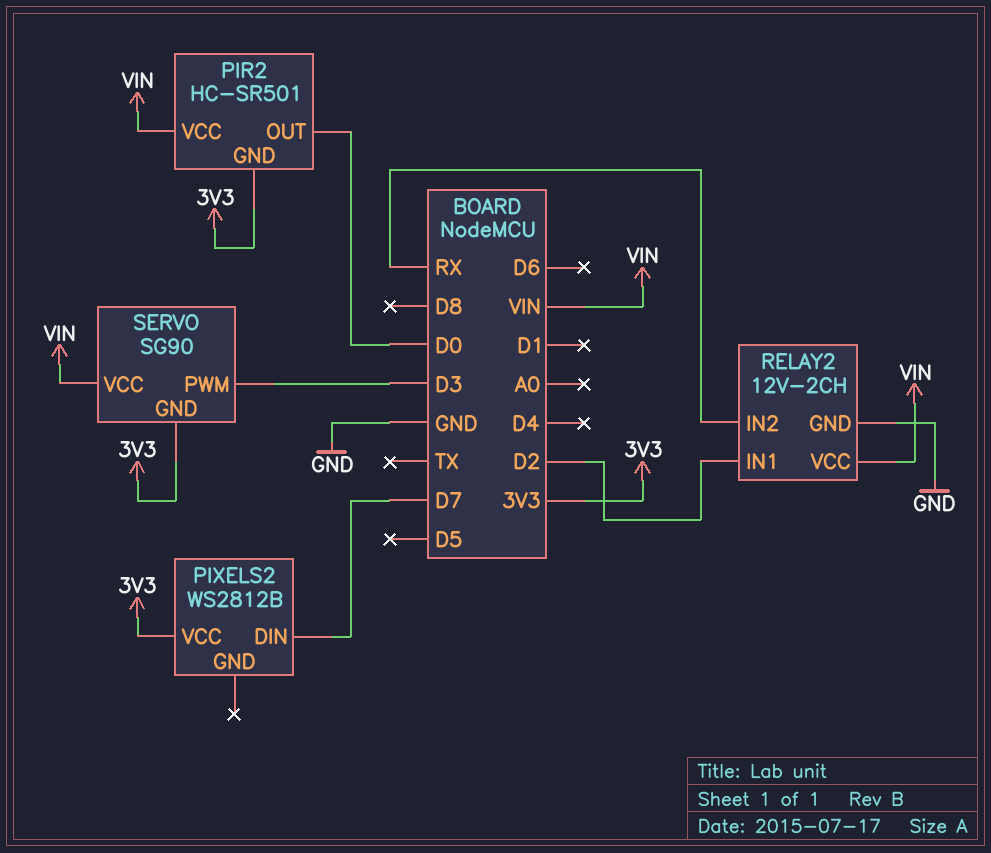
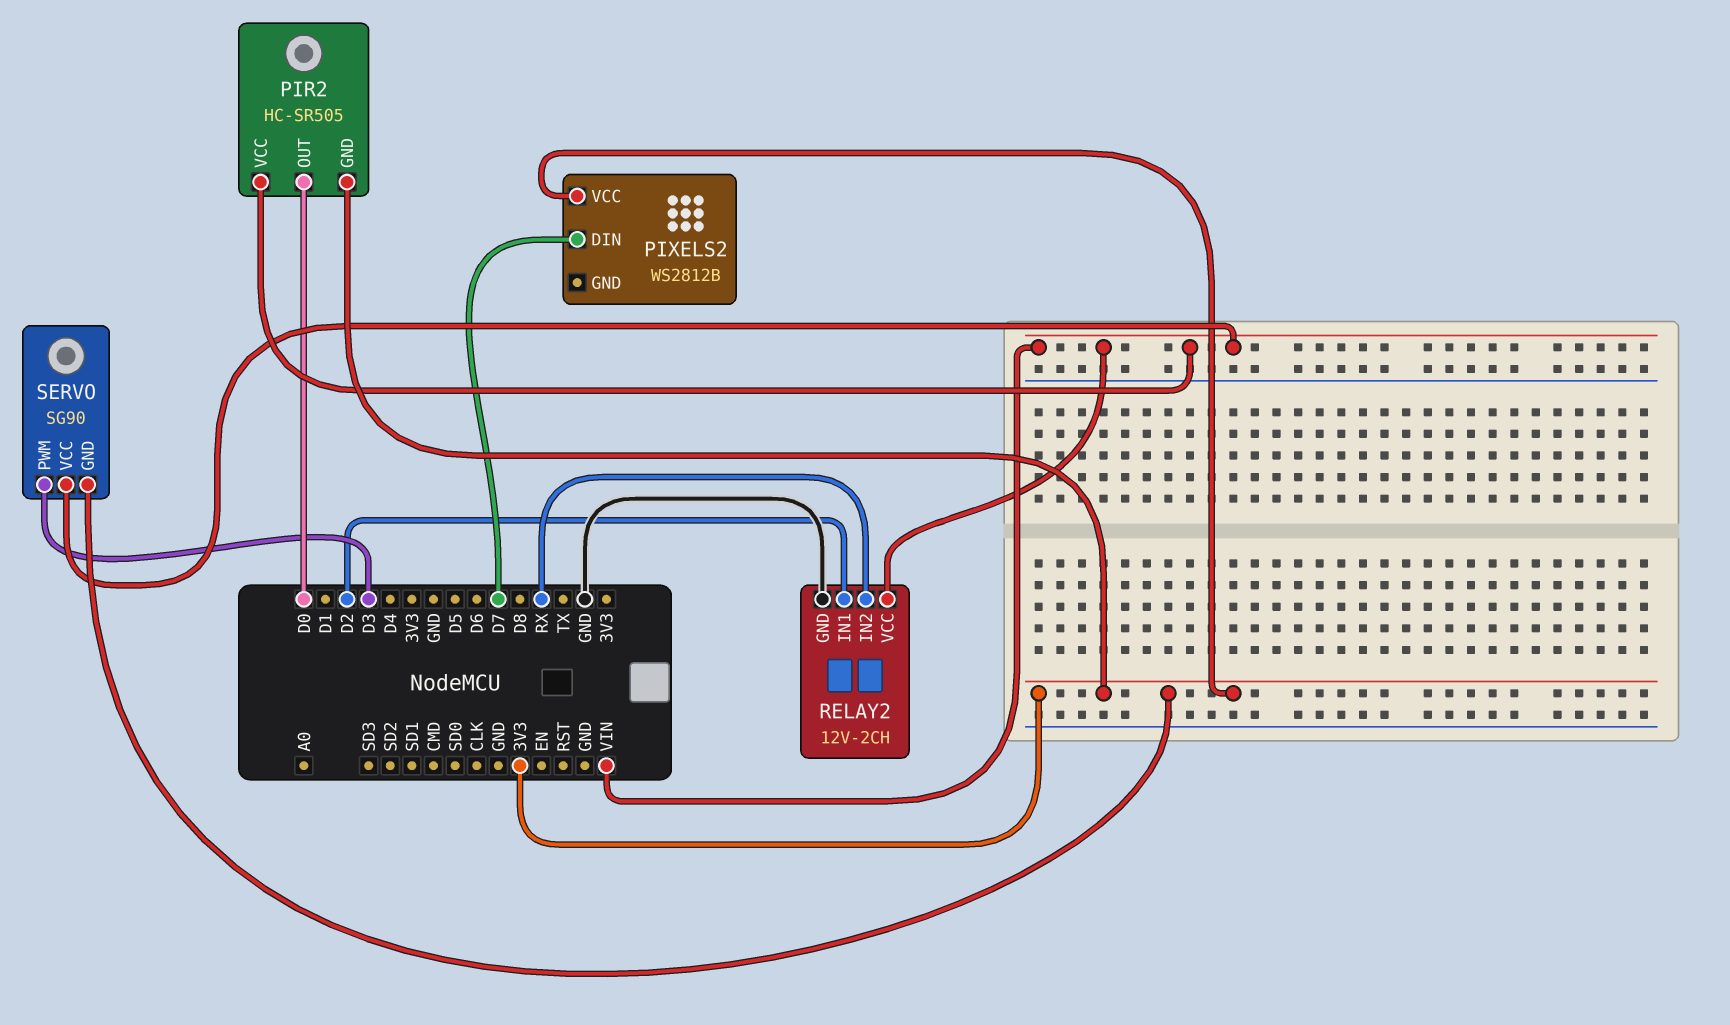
PIR2: HC-SR501 -> HC-SR505

